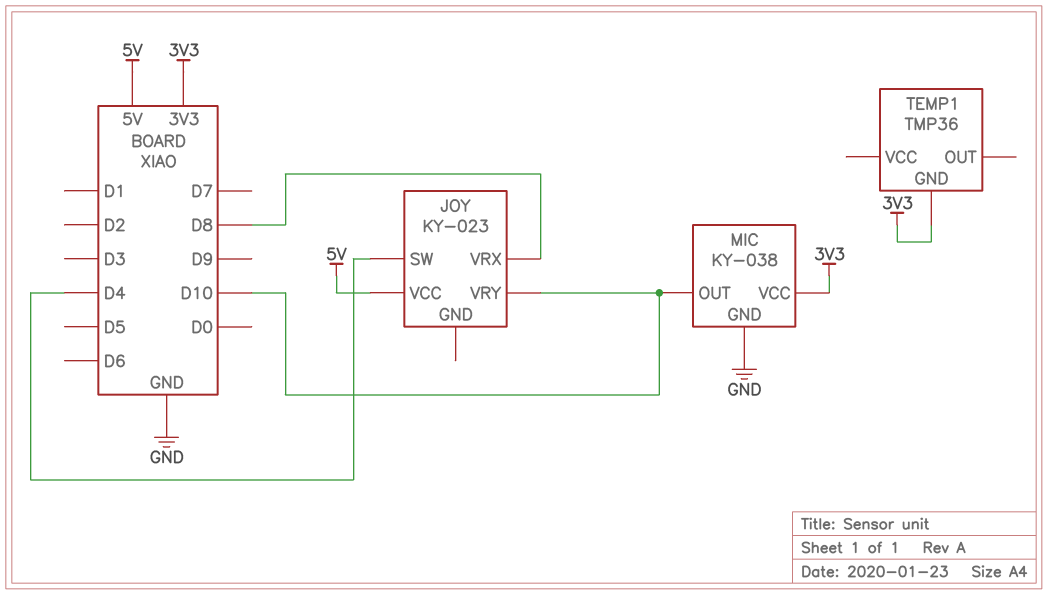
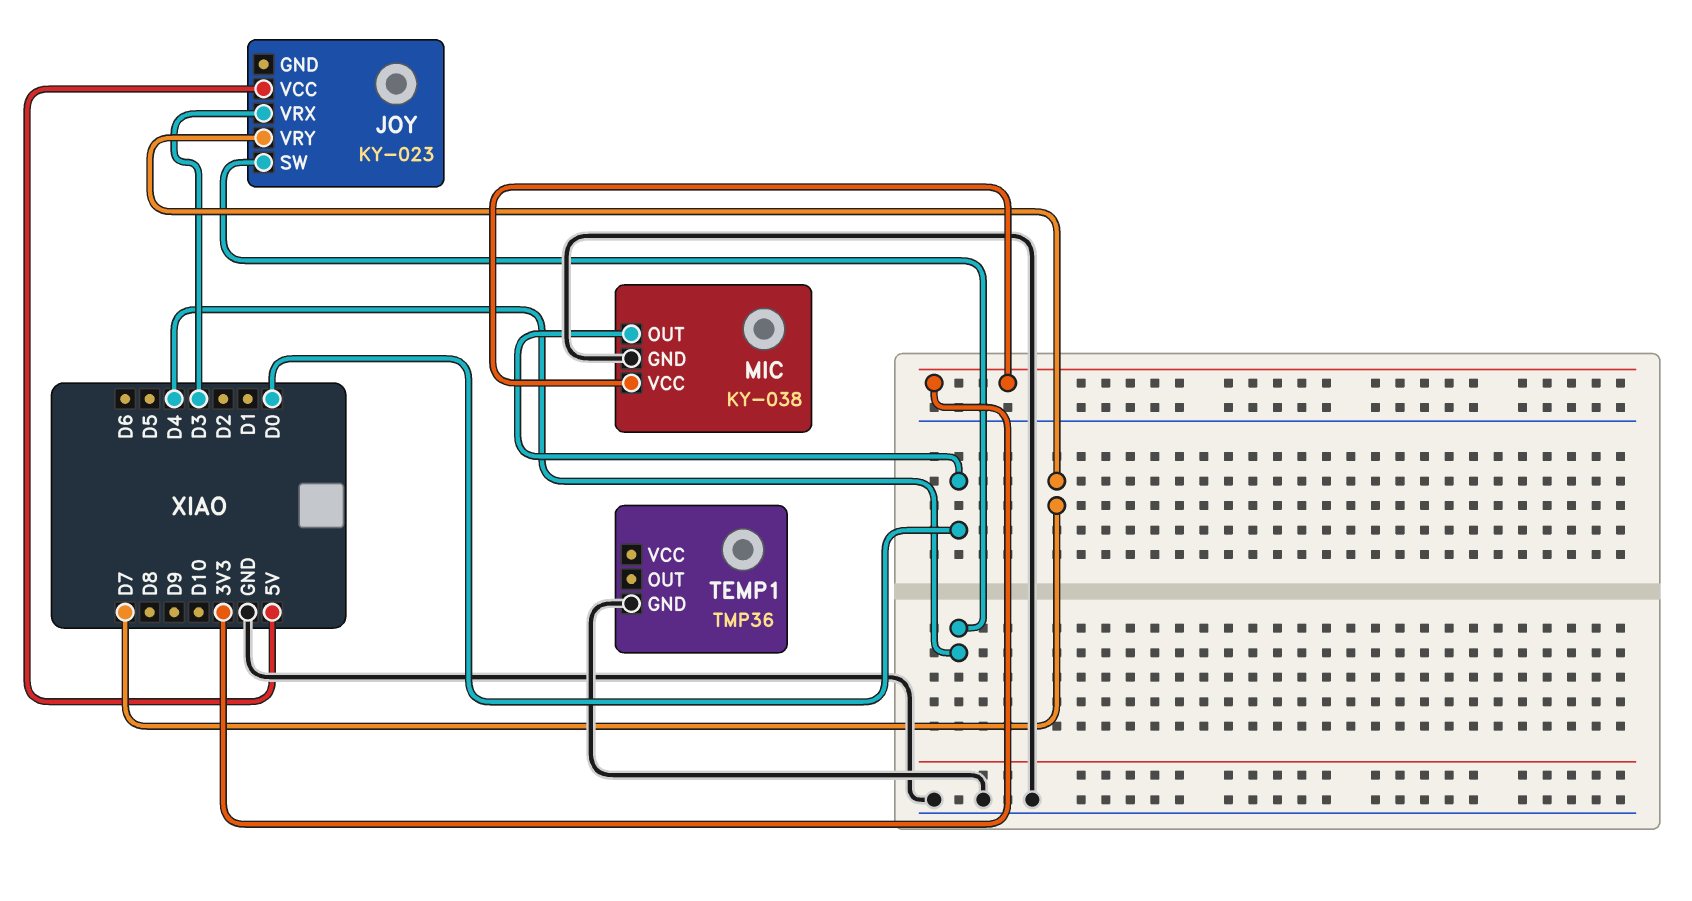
JOY pin VRX: D8 -> D3
JOY pin VRY: D10 -> D7
MIC pin OUT: D10 -> D0
TEMP1 pin GND: 3V3 -> GND

